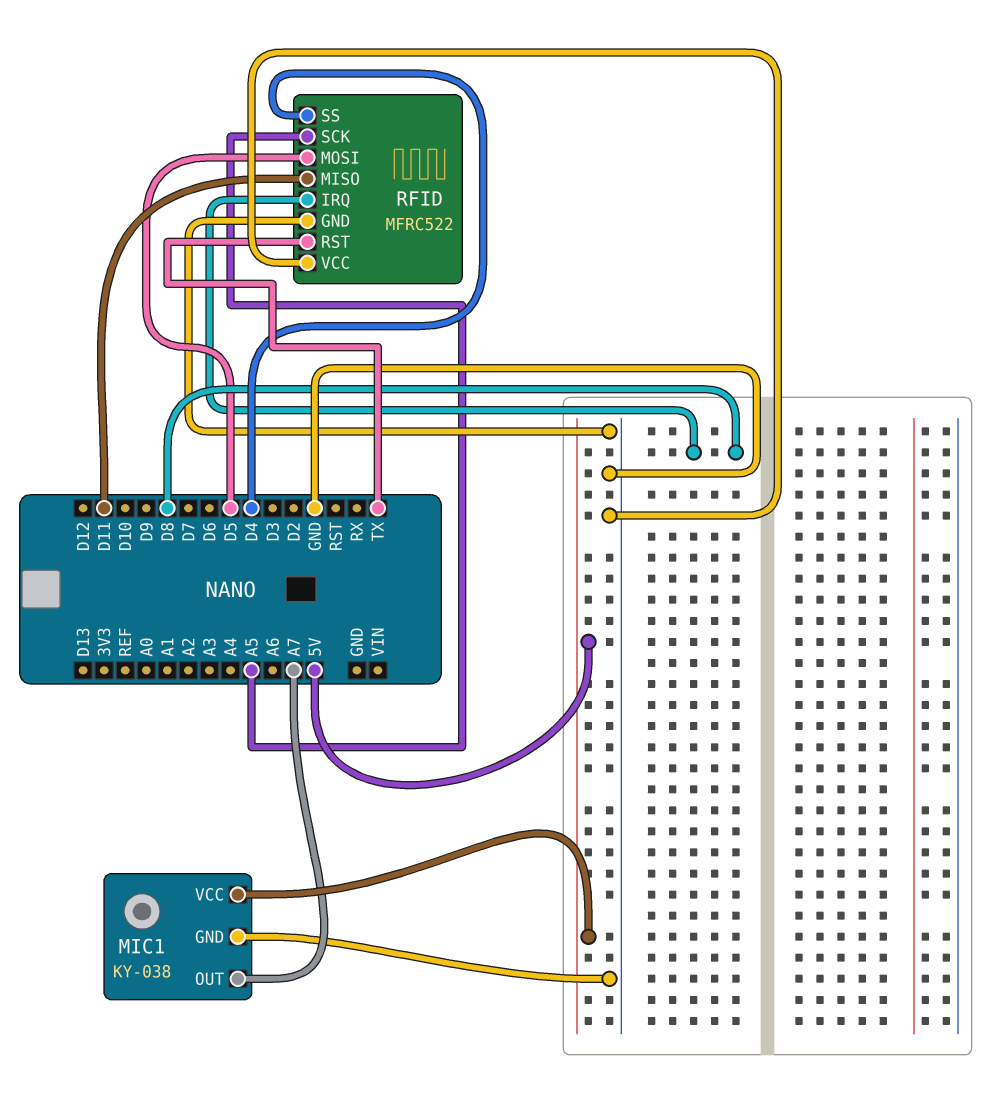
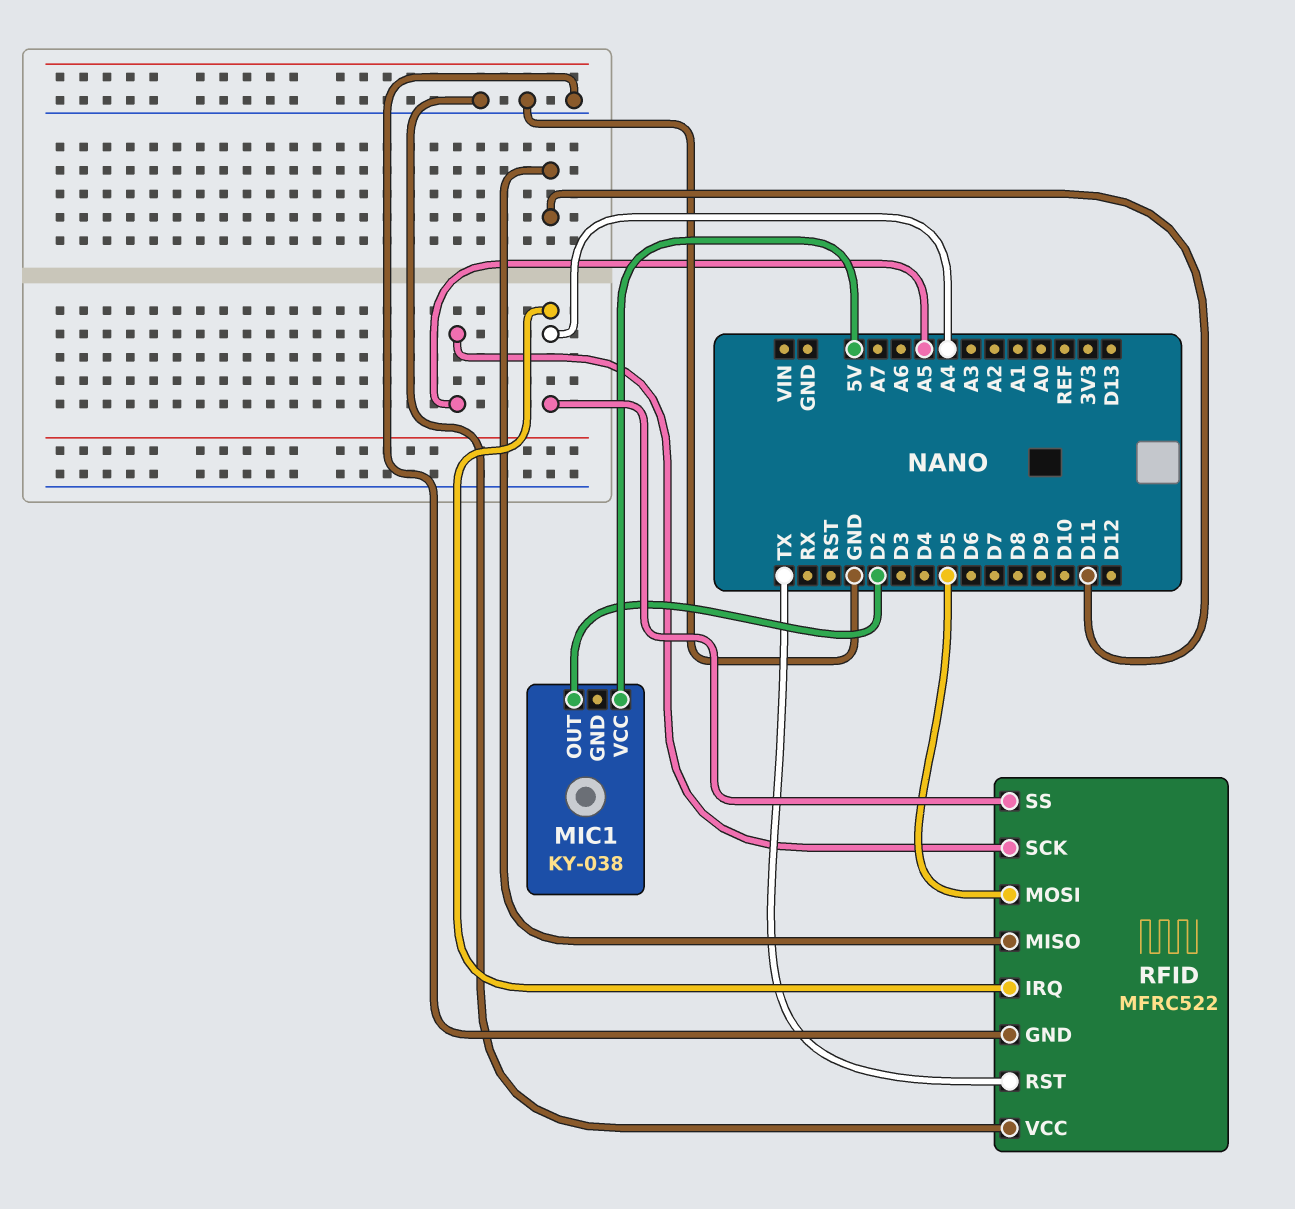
MIC1 pin GND: GND -> none
MIC1 pin OUT: A7 -> D2
RFID pin IRQ: D8 -> A4
RFID pin SS: D4 -> A4

